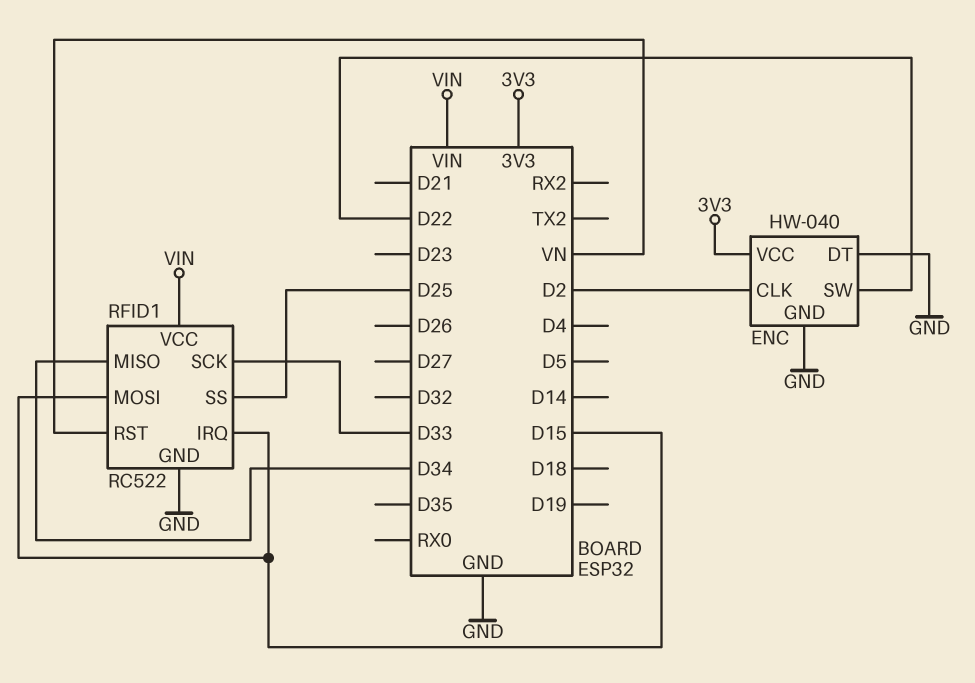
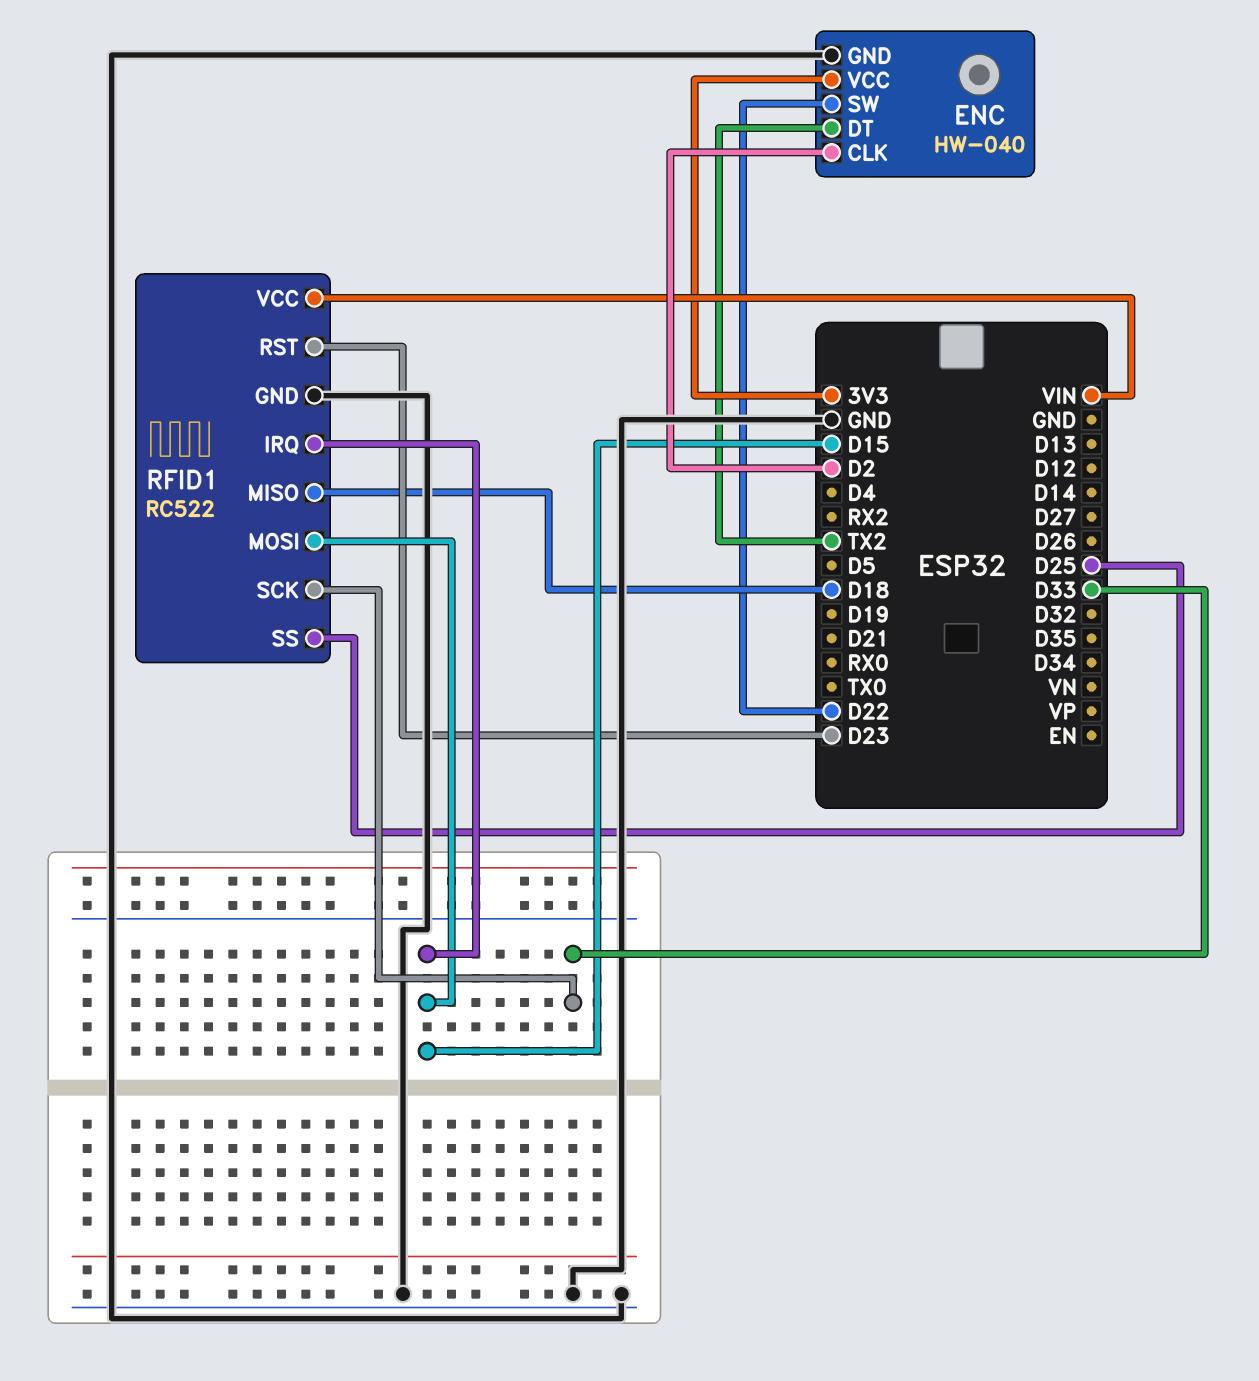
ENC pin DT: GND -> TX2
RFID1 pin MISO: D34 -> D18
RFID1 pin RST: VN -> D23

